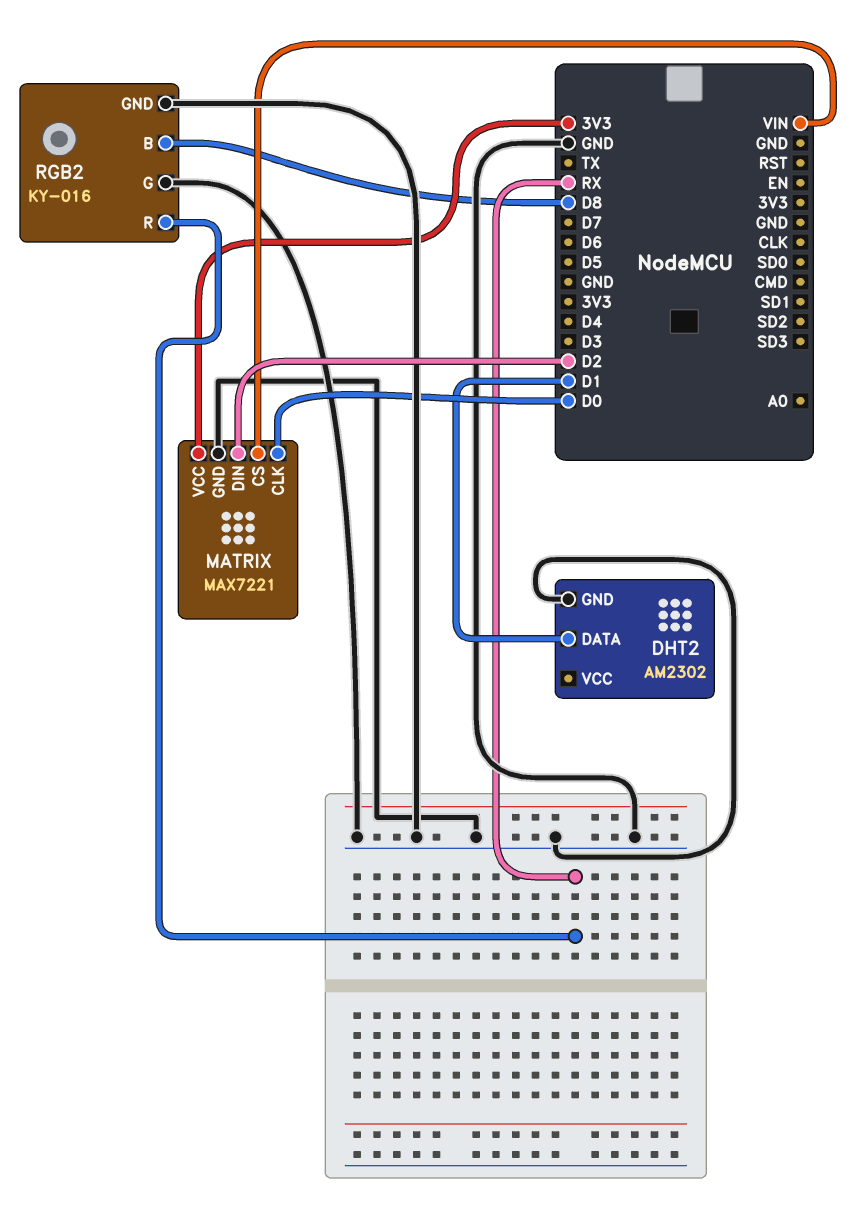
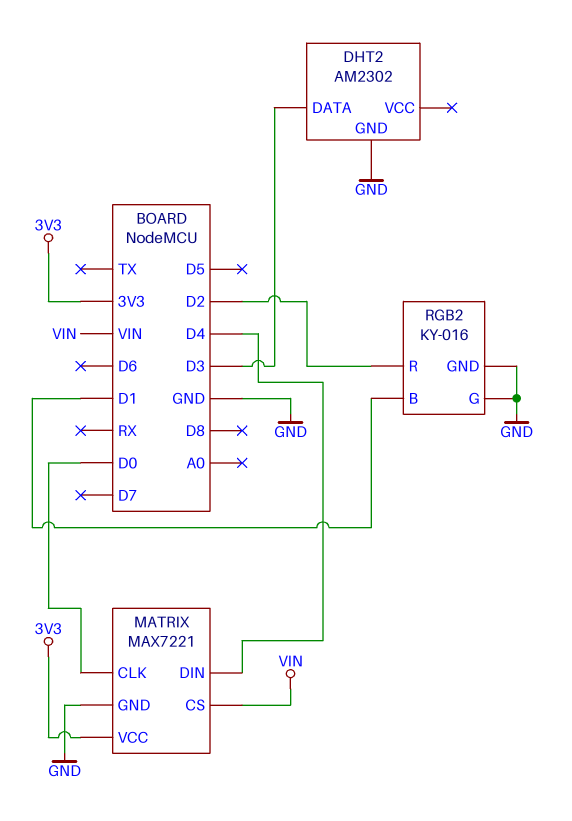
DHT2 pin DATA: D1 -> D3
MATRIX pin DIN: D2 -> D4
RGB2 pin B: D8 -> D1
RGB2 pin R: RX -> D2

